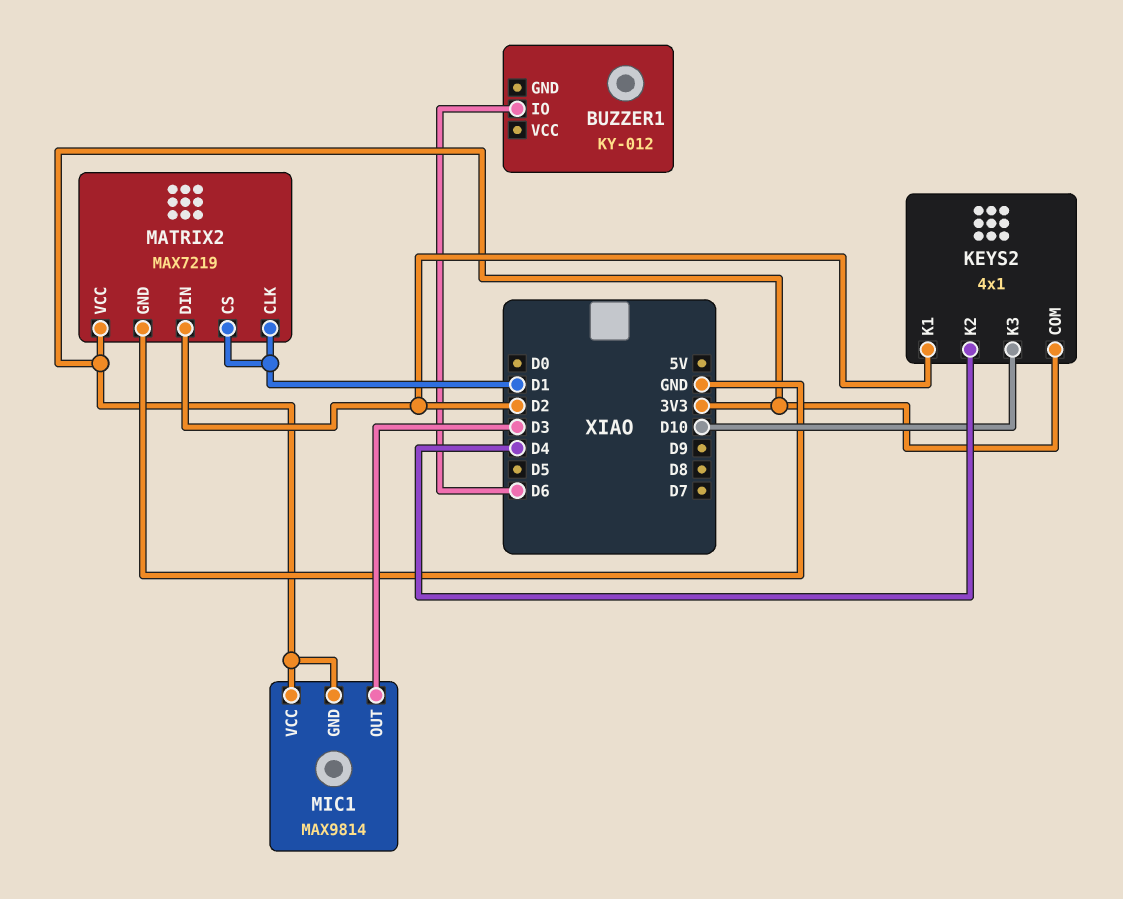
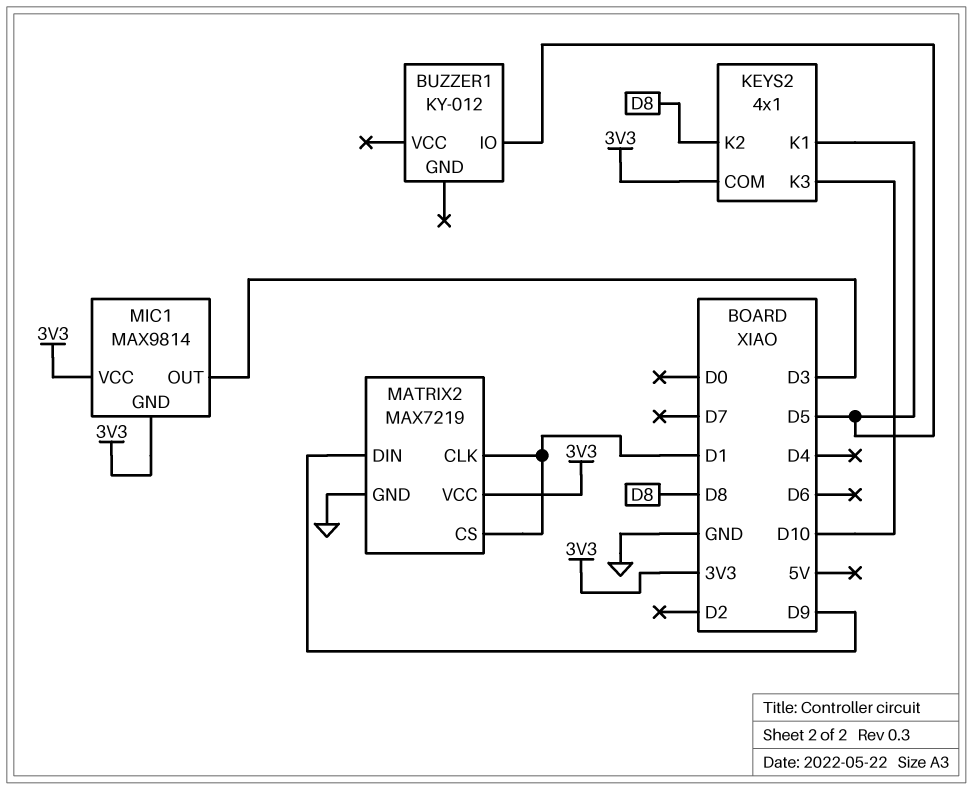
BUZZER1 pin IO: D6 -> D5
KEYS2 pin K1: D2 -> D5
KEYS2 pin K2: D4 -> D8
MATRIX2 pin DIN: D2 -> D9

